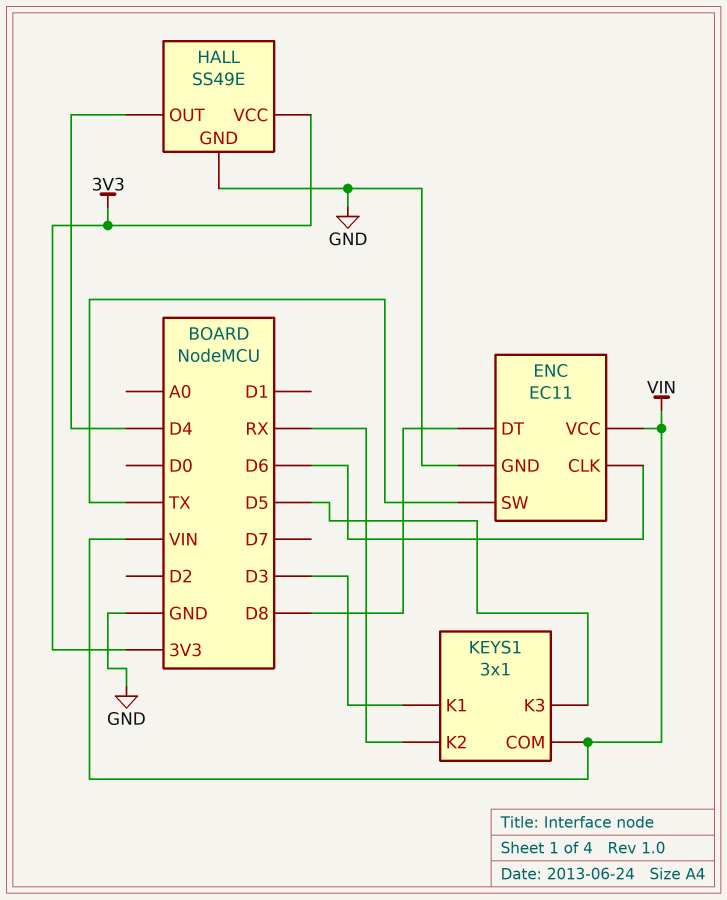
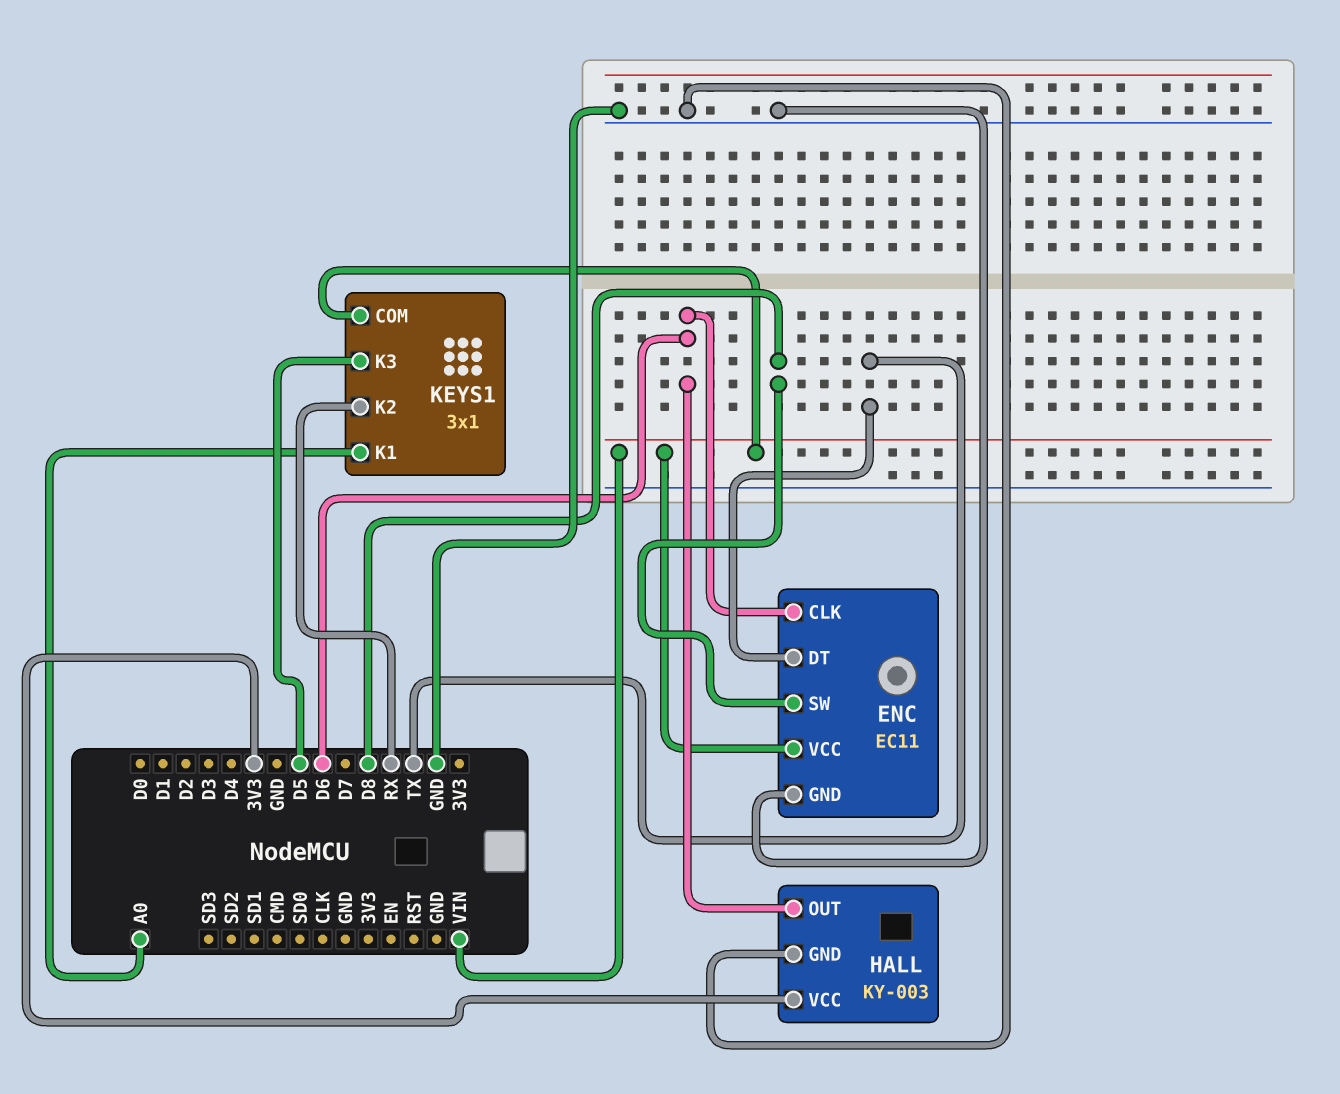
ENC pin DT: D8 -> TX
ENC pin SW: TX -> D8
HALL: SS49E -> KY-003
HALL pin OUT: D4 -> D6
KEYS1 pin K1: D3 -> A0

